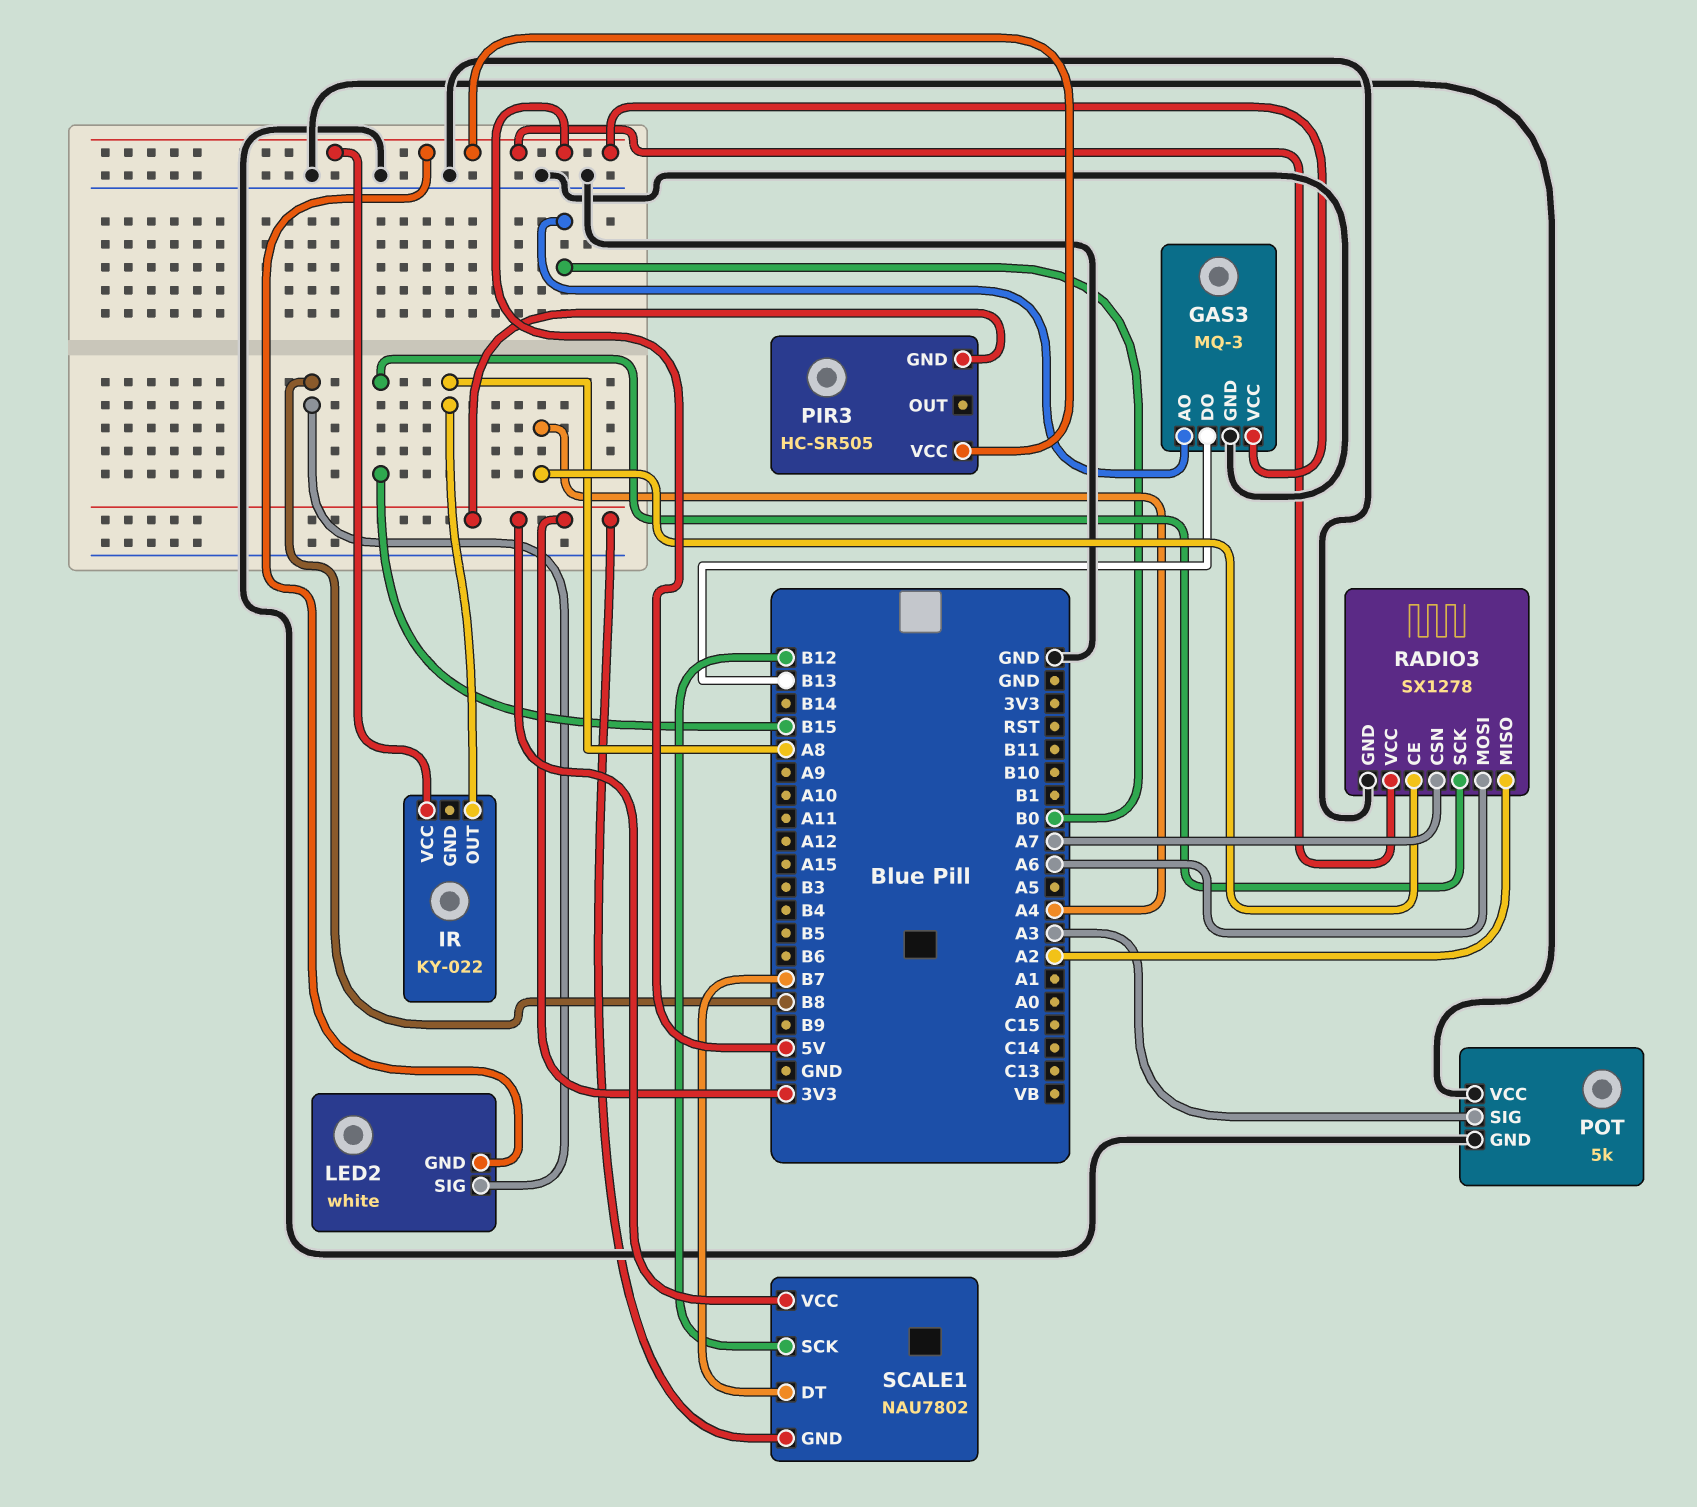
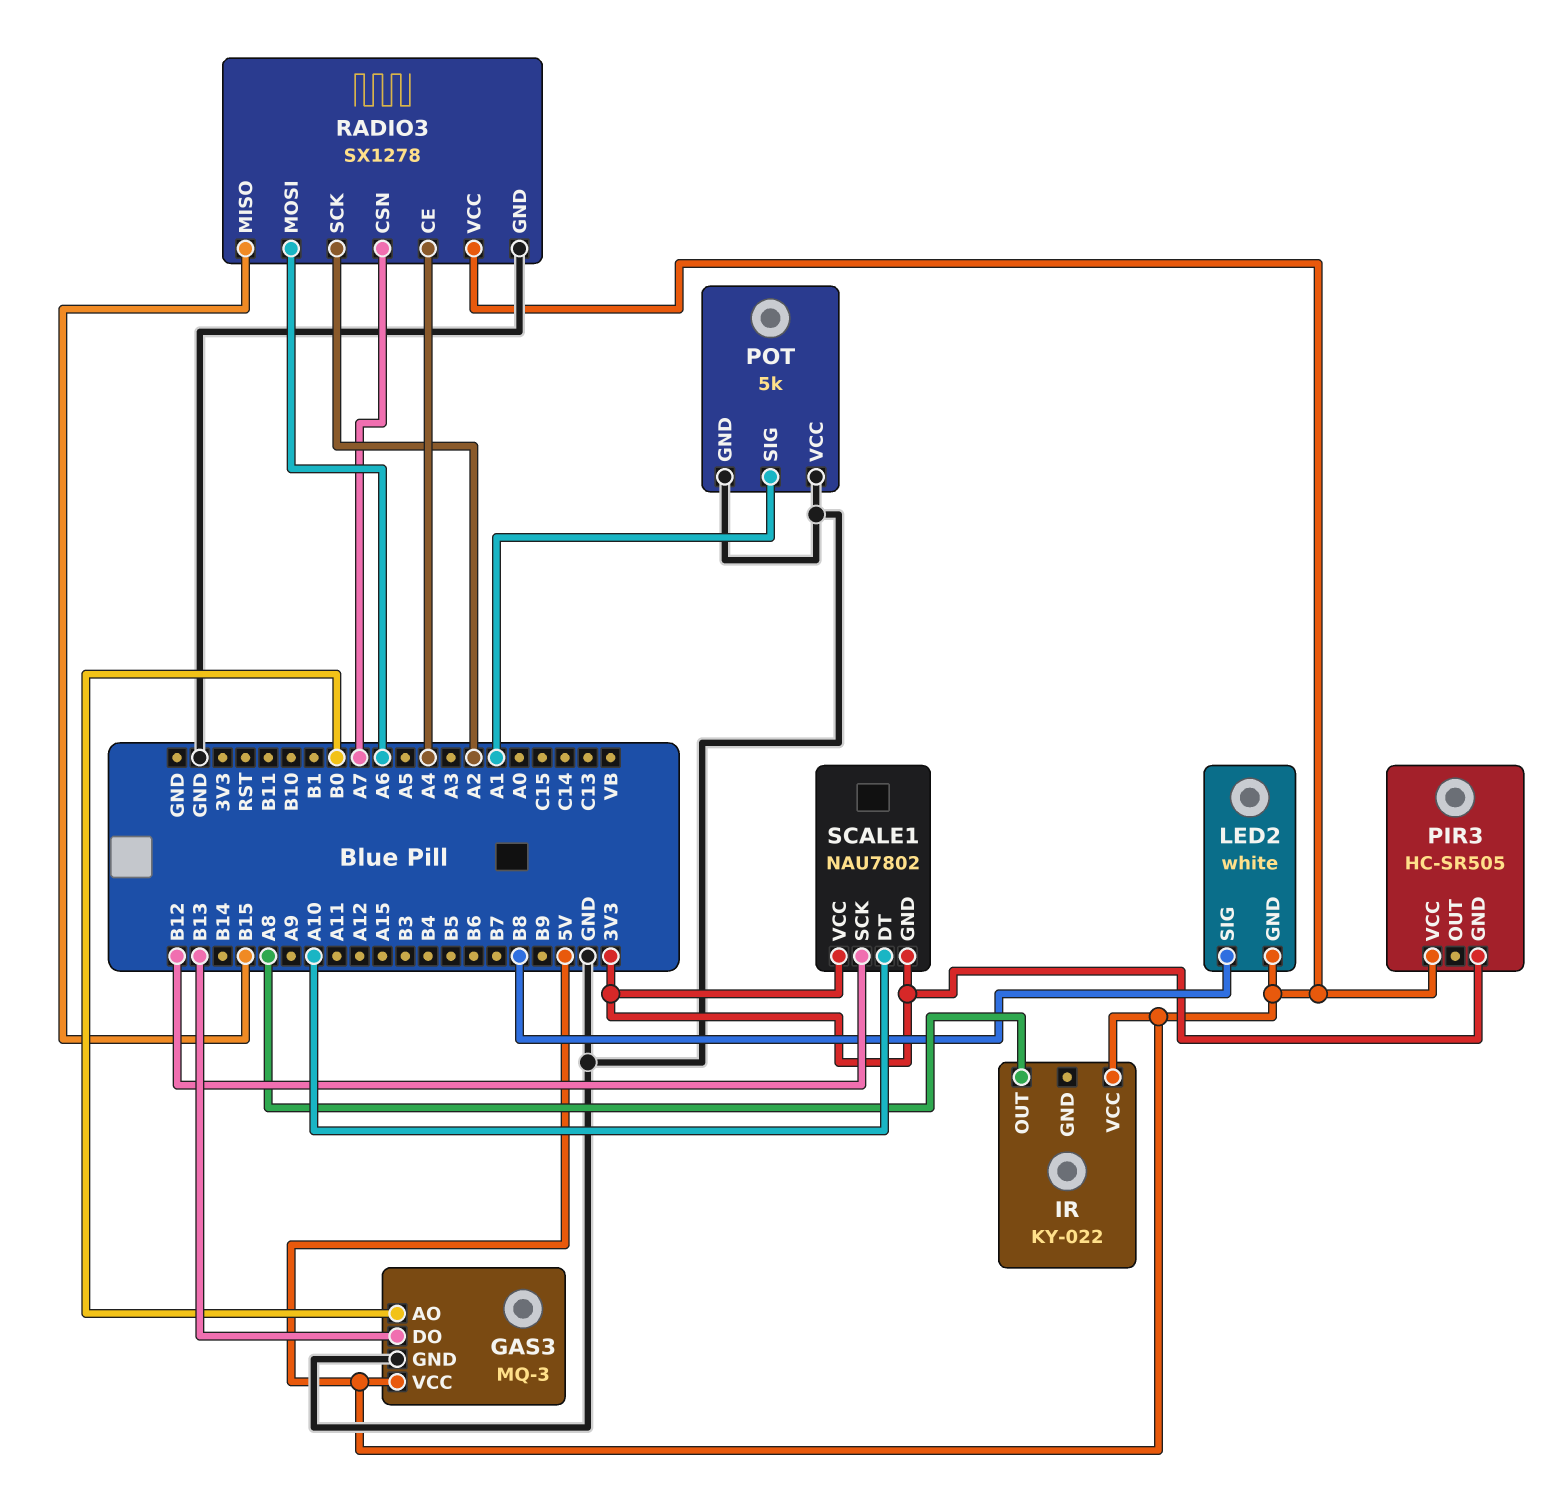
POT pin SIG: A3 -> A1
RADIO3 pin MISO: A2 -> B15
RADIO3 pin SCK: B15 -> A2
SCALE1 pin DT: B7 -> A10

